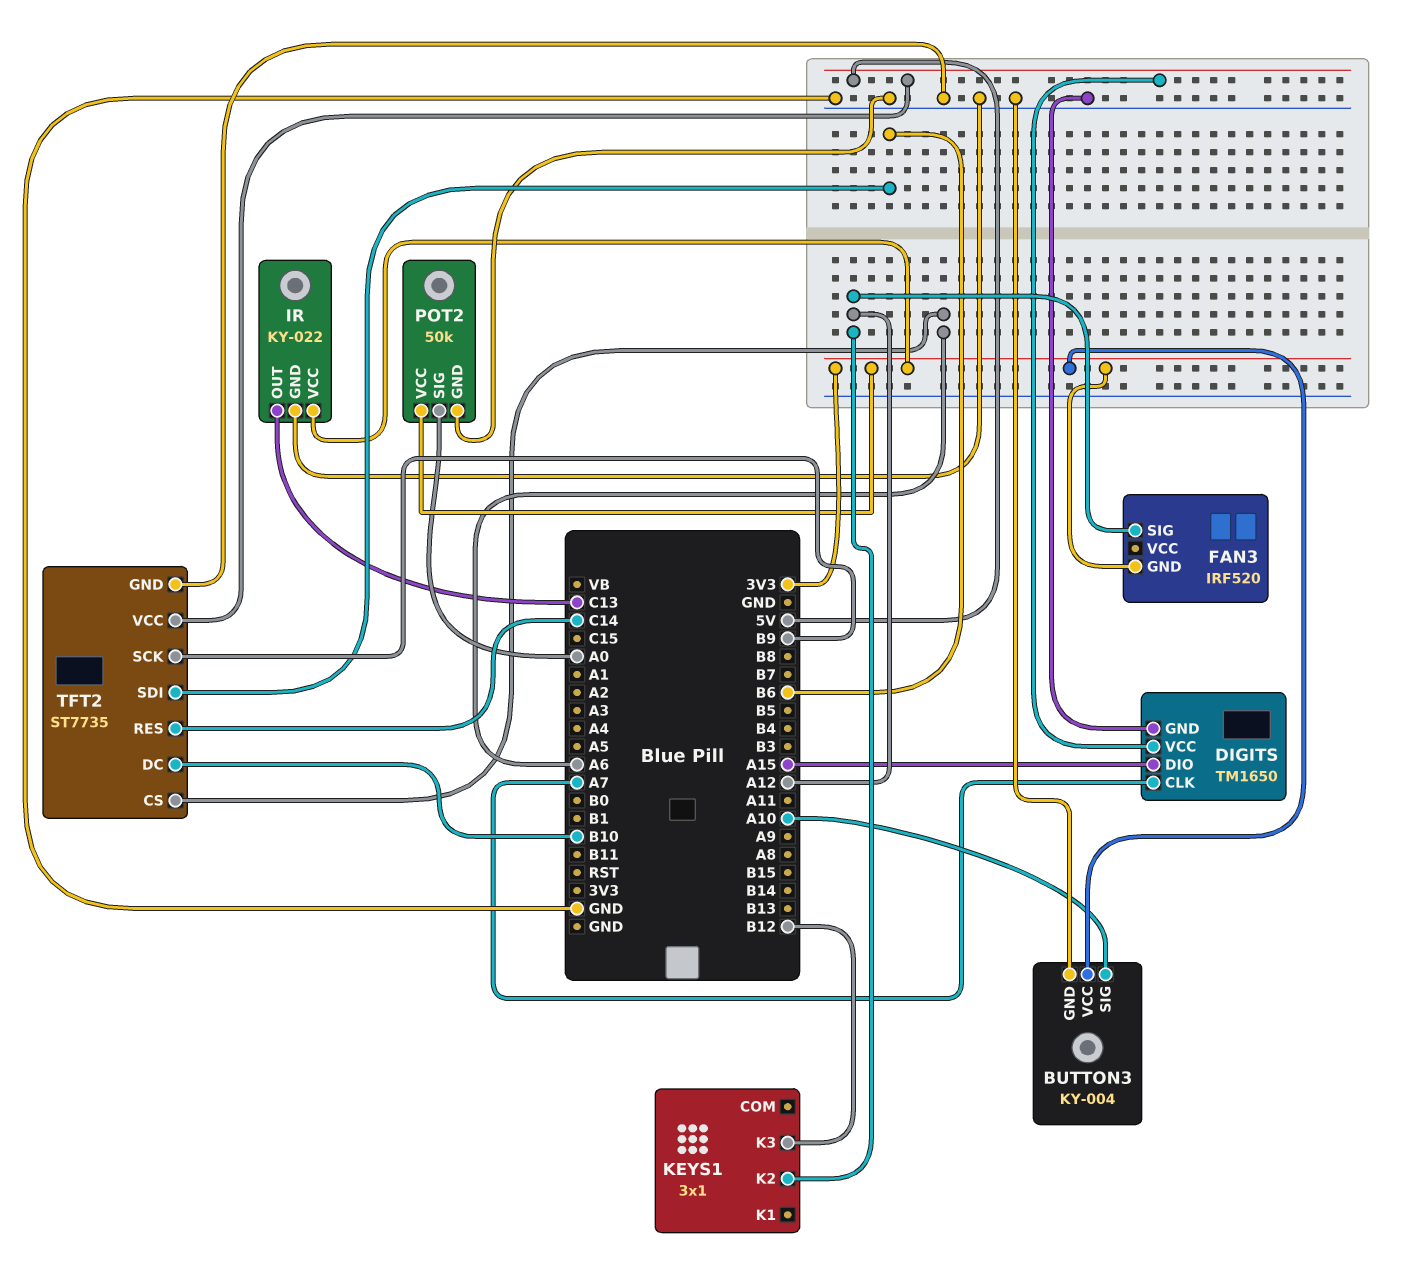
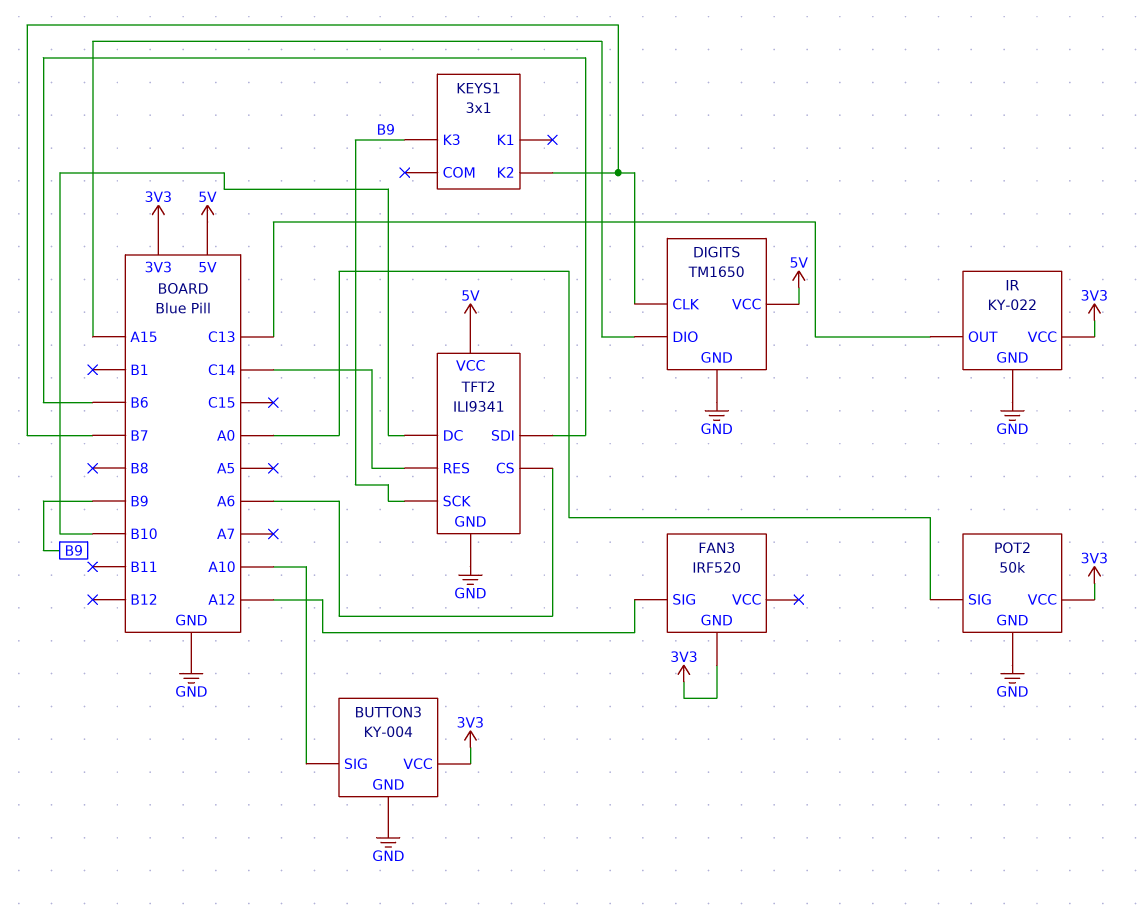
DIGITS pin CLK: A7 -> B7
KEYS1 pin K2: A12 -> B7
KEYS1 pin K3: B12 -> B9
TFT2: ST7735 -> ILI9341

